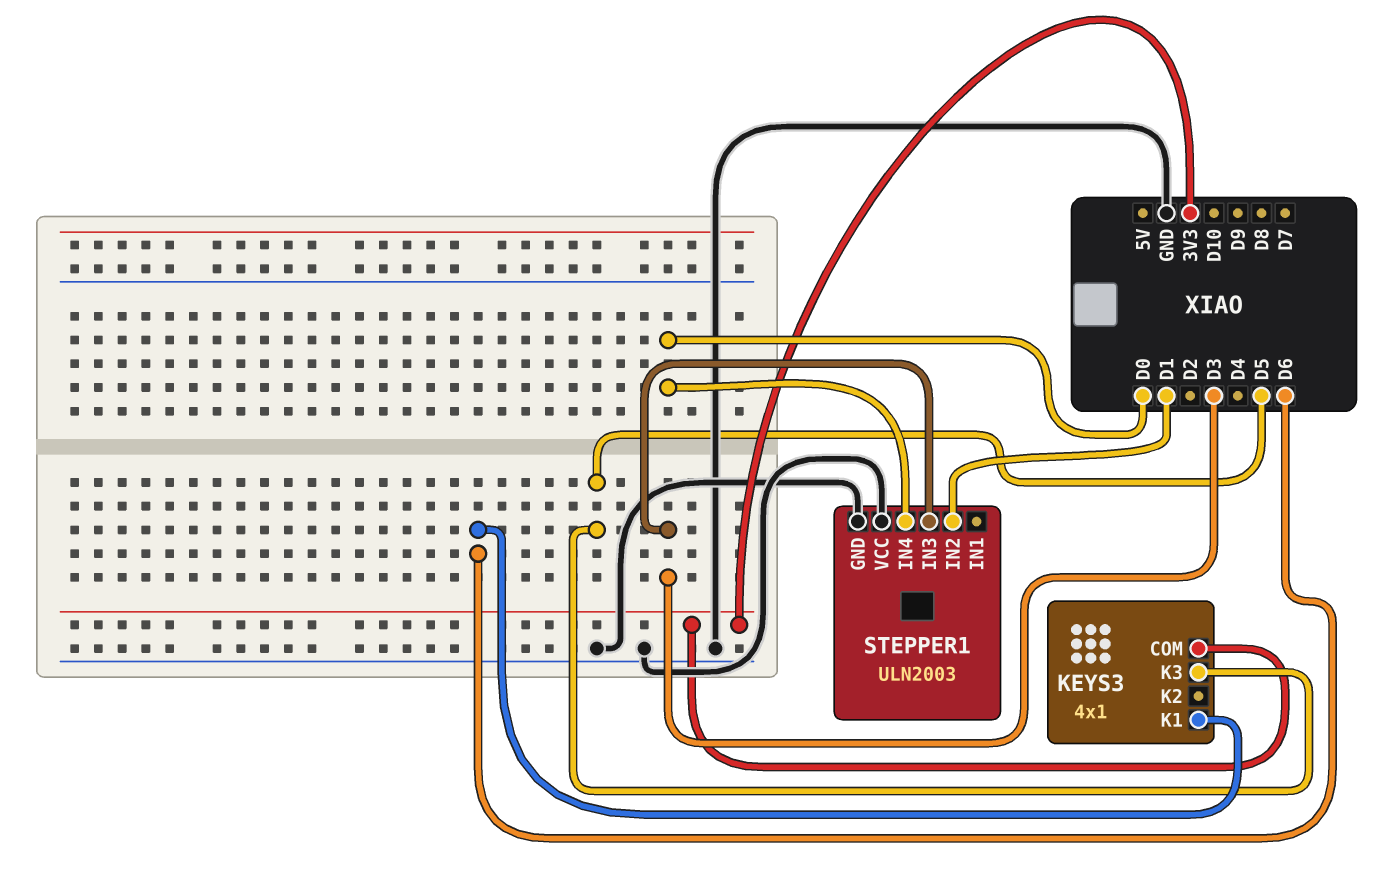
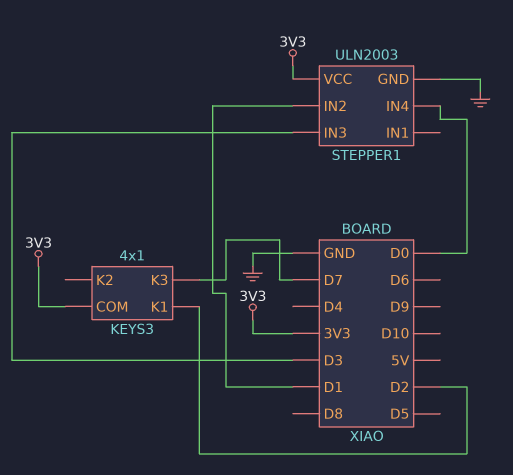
KEYS3 pin K1: D6 -> D2
KEYS3 pin K3: D5 -> D7
STEPPER1 pin VCC: GND -> 3V3

